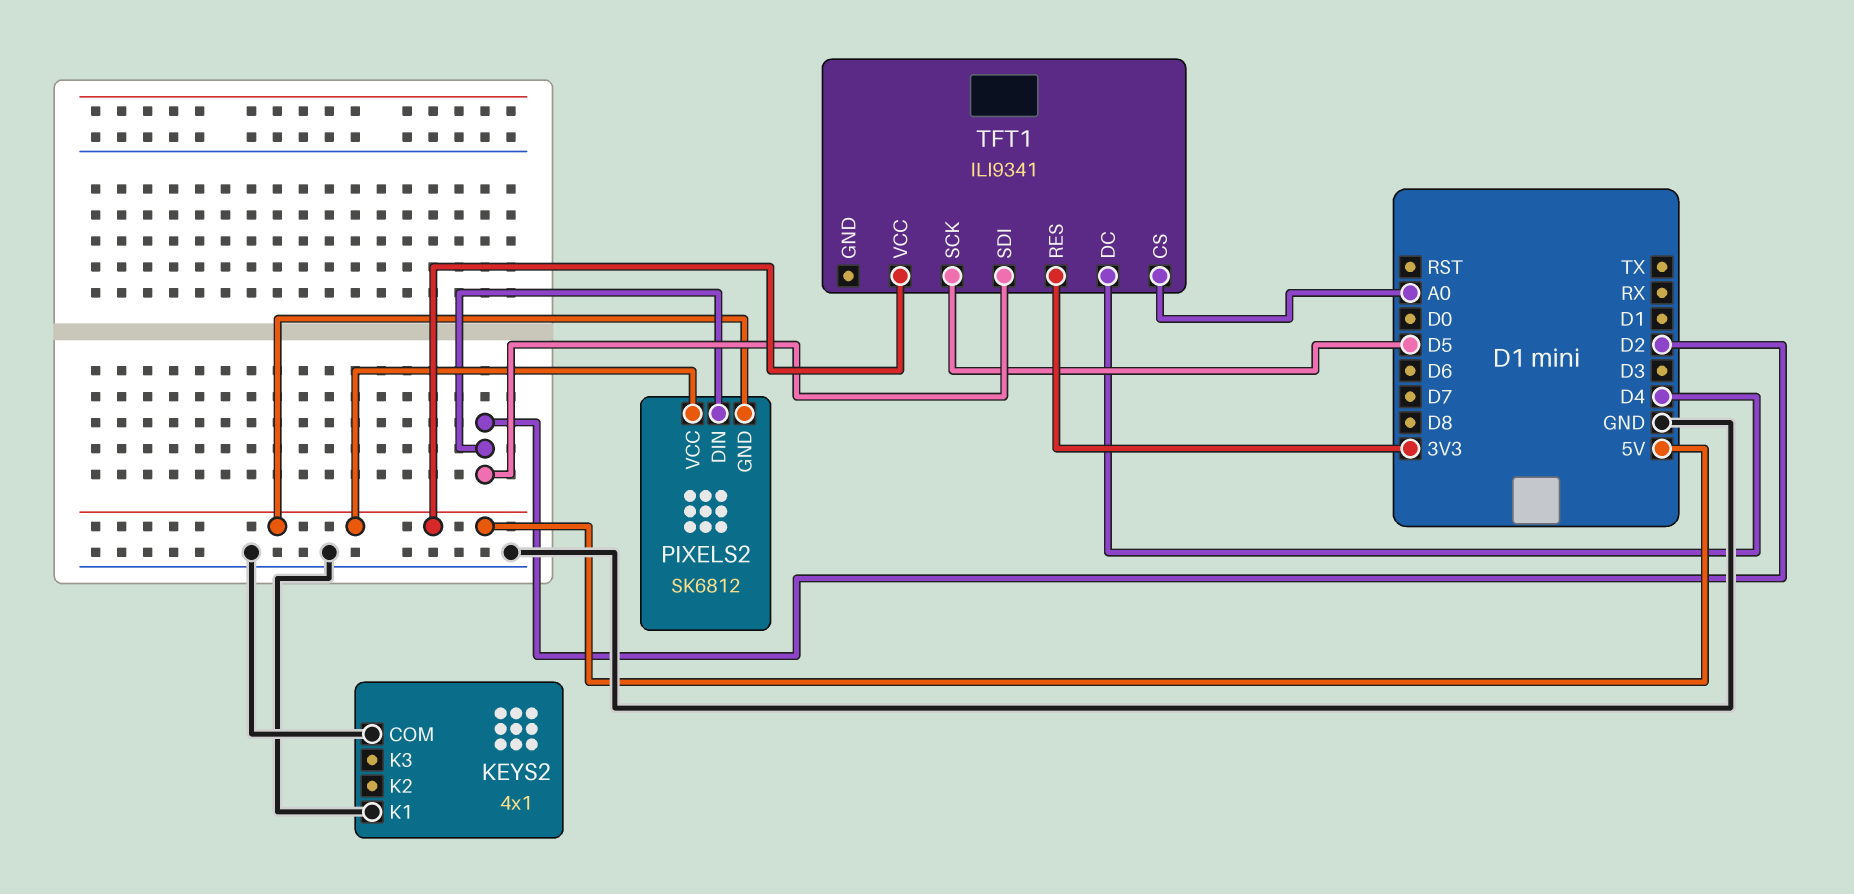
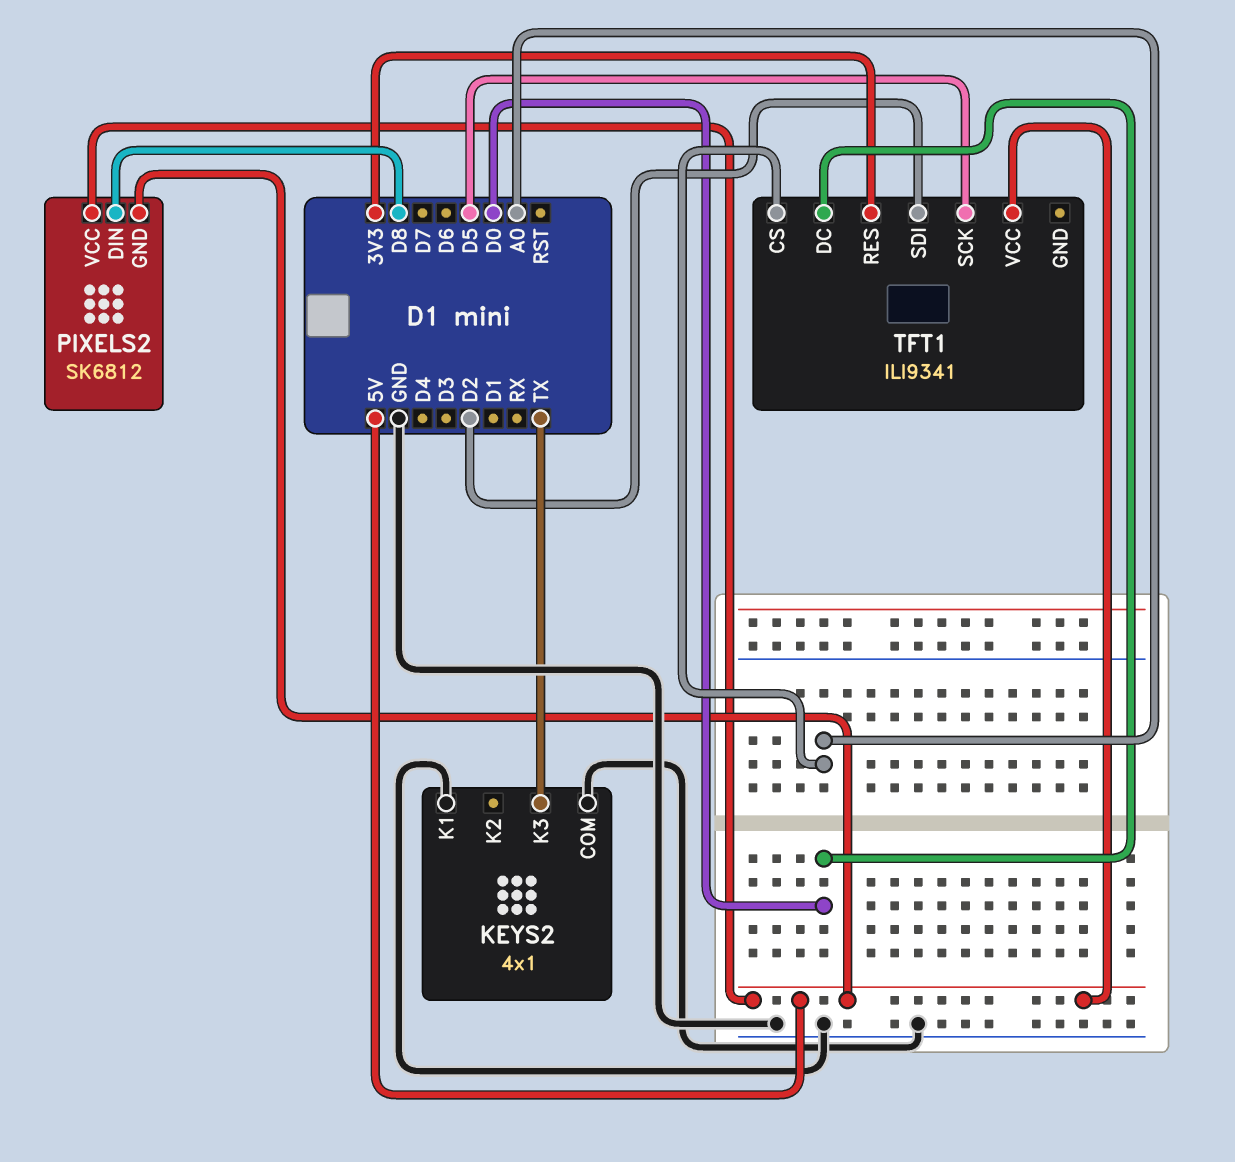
KEYS2 pin K3: none -> TX
PIXELS2 pin DIN: D2 -> D8
TFT1 pin DC: D4 -> D0

